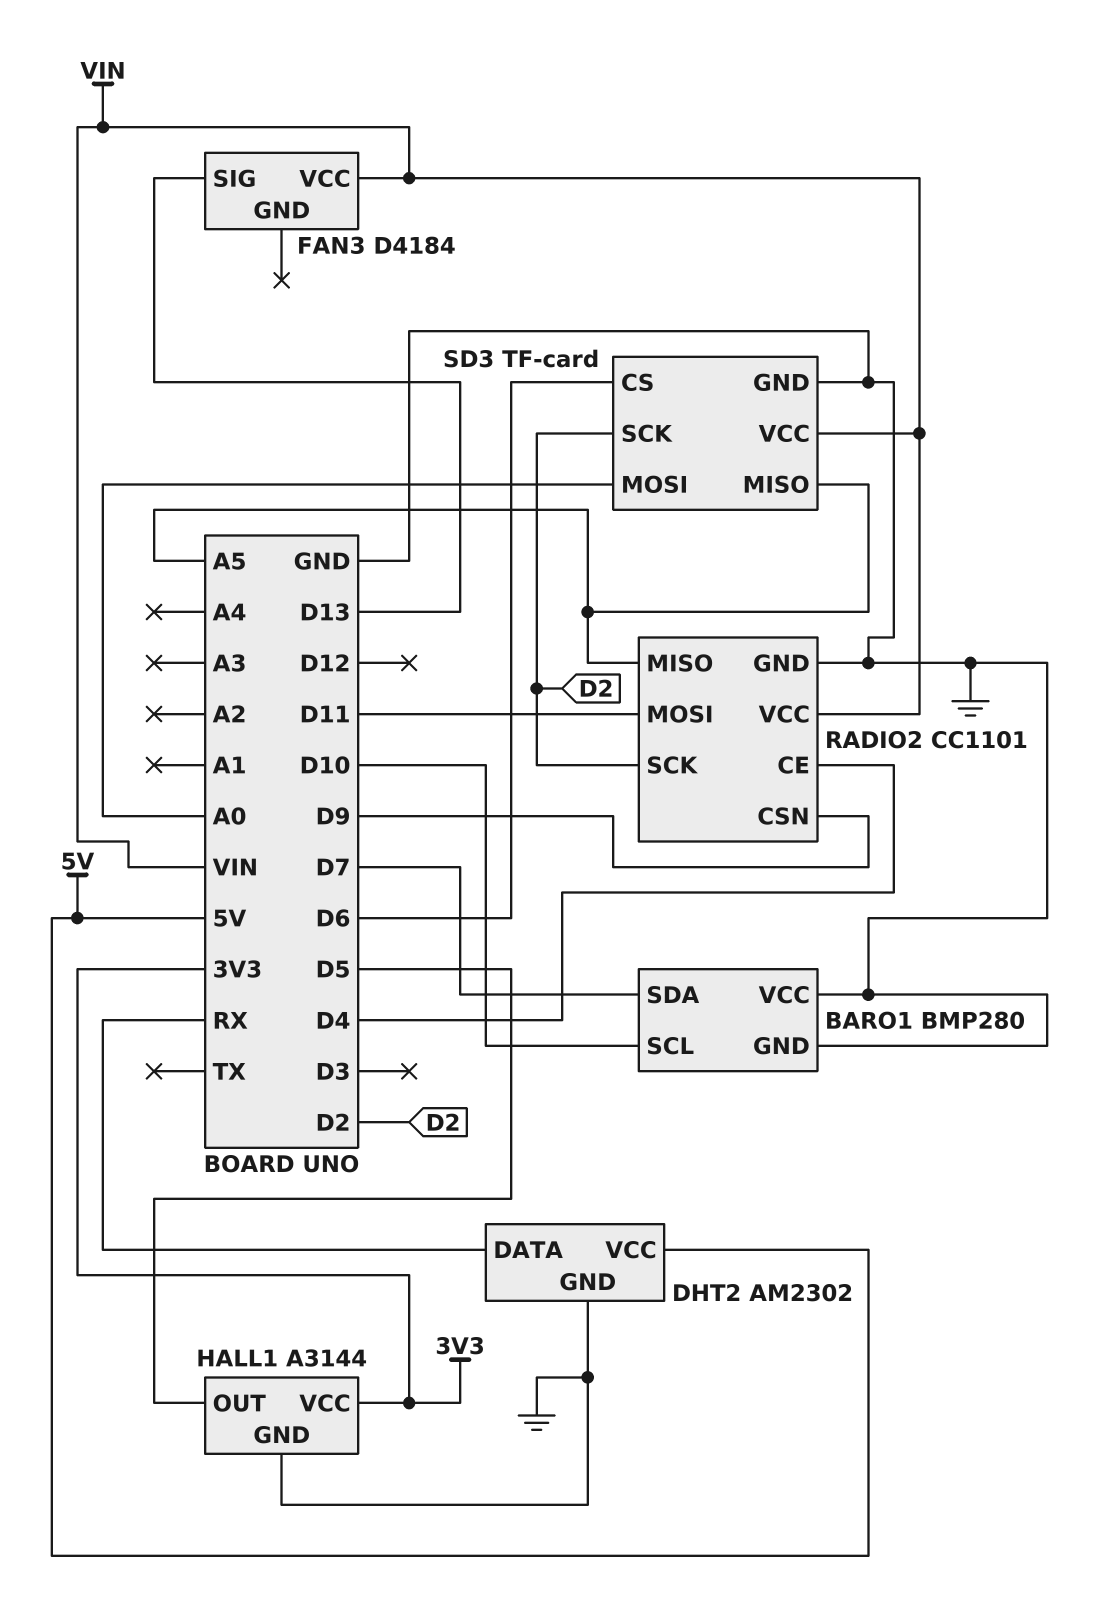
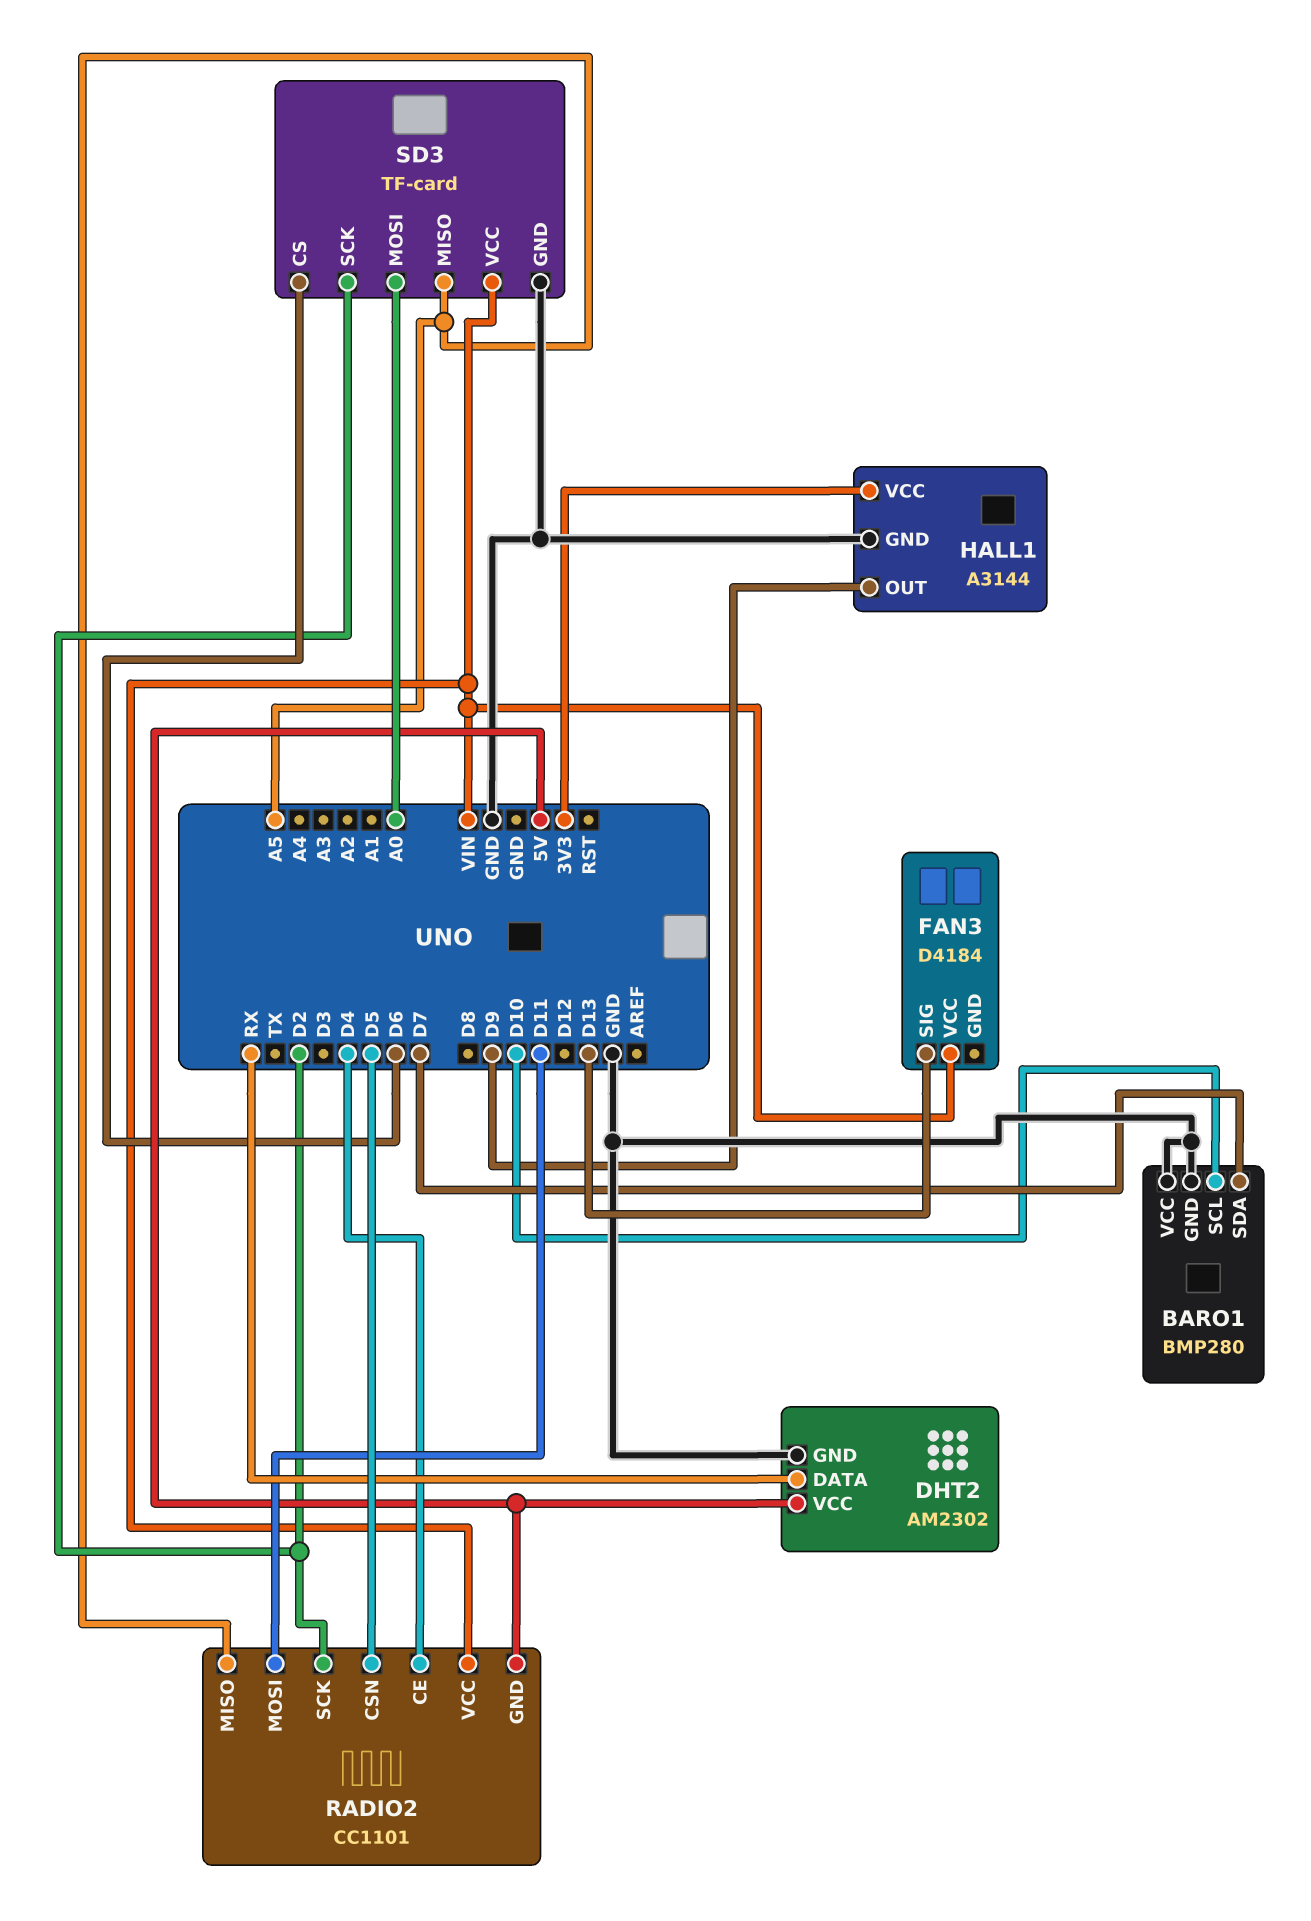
HALL1 pin OUT: D5 -> D9
RADIO2 pin CSN: D9 -> D5
RADIO2 pin GND: GND -> 5V

